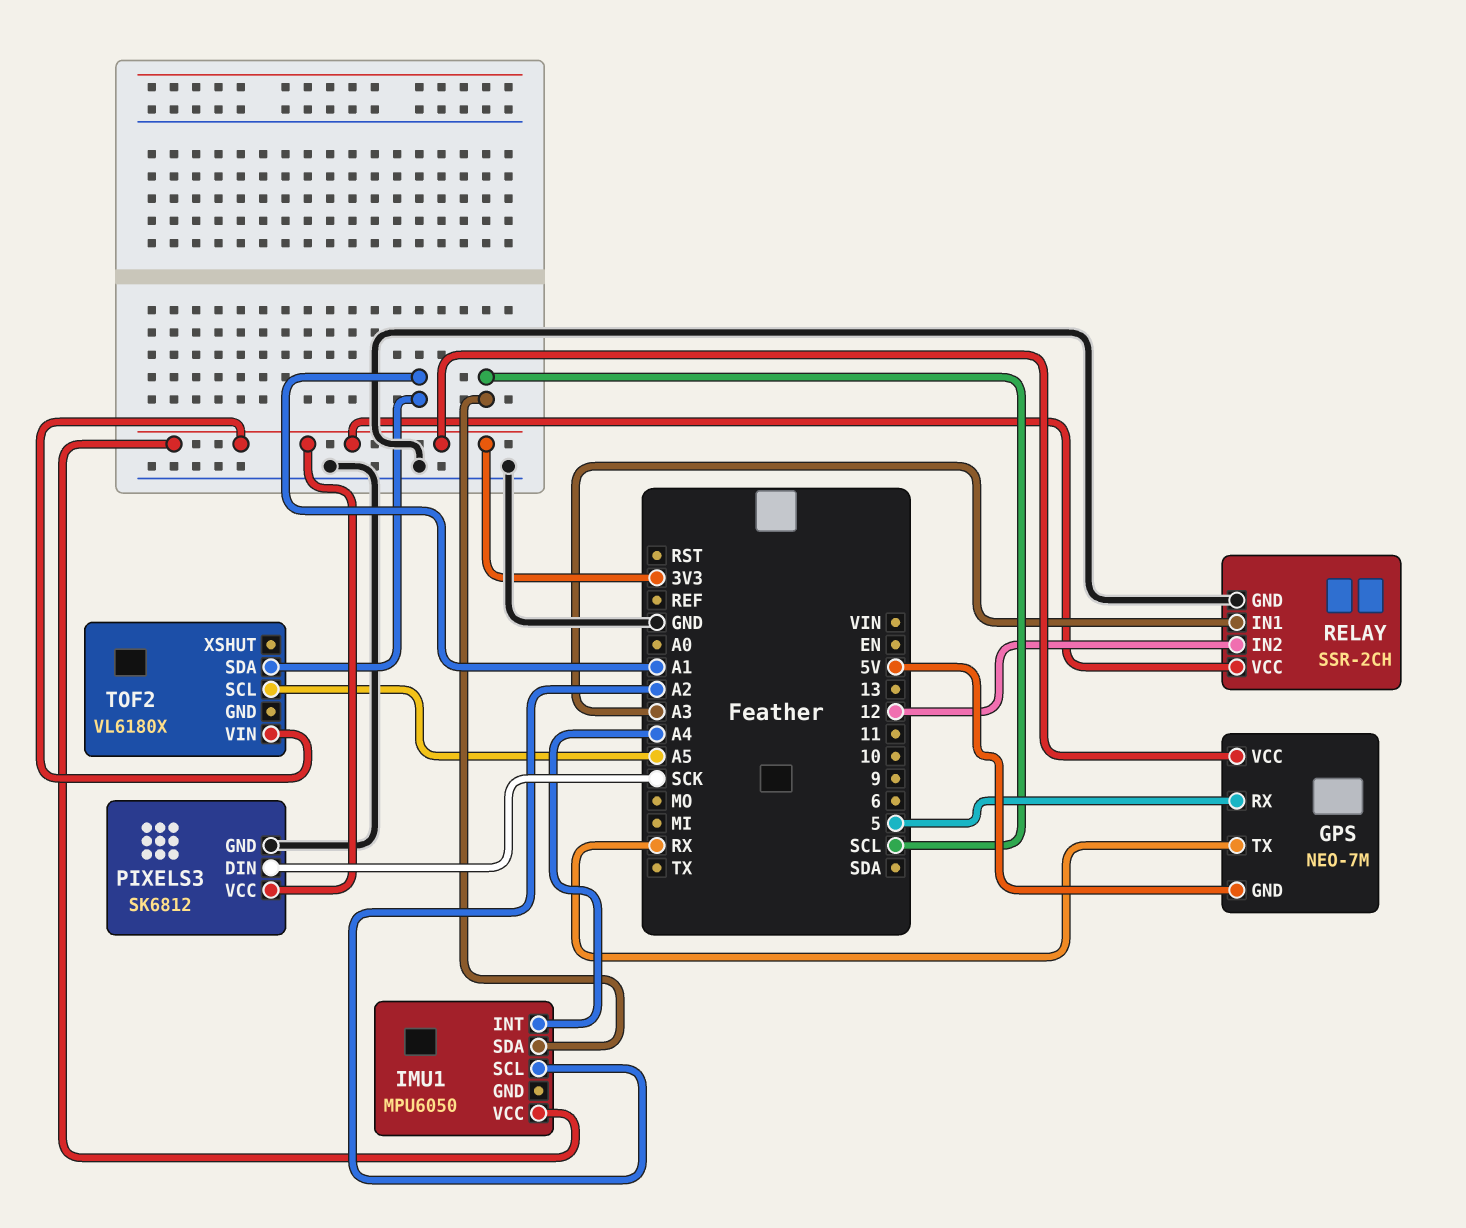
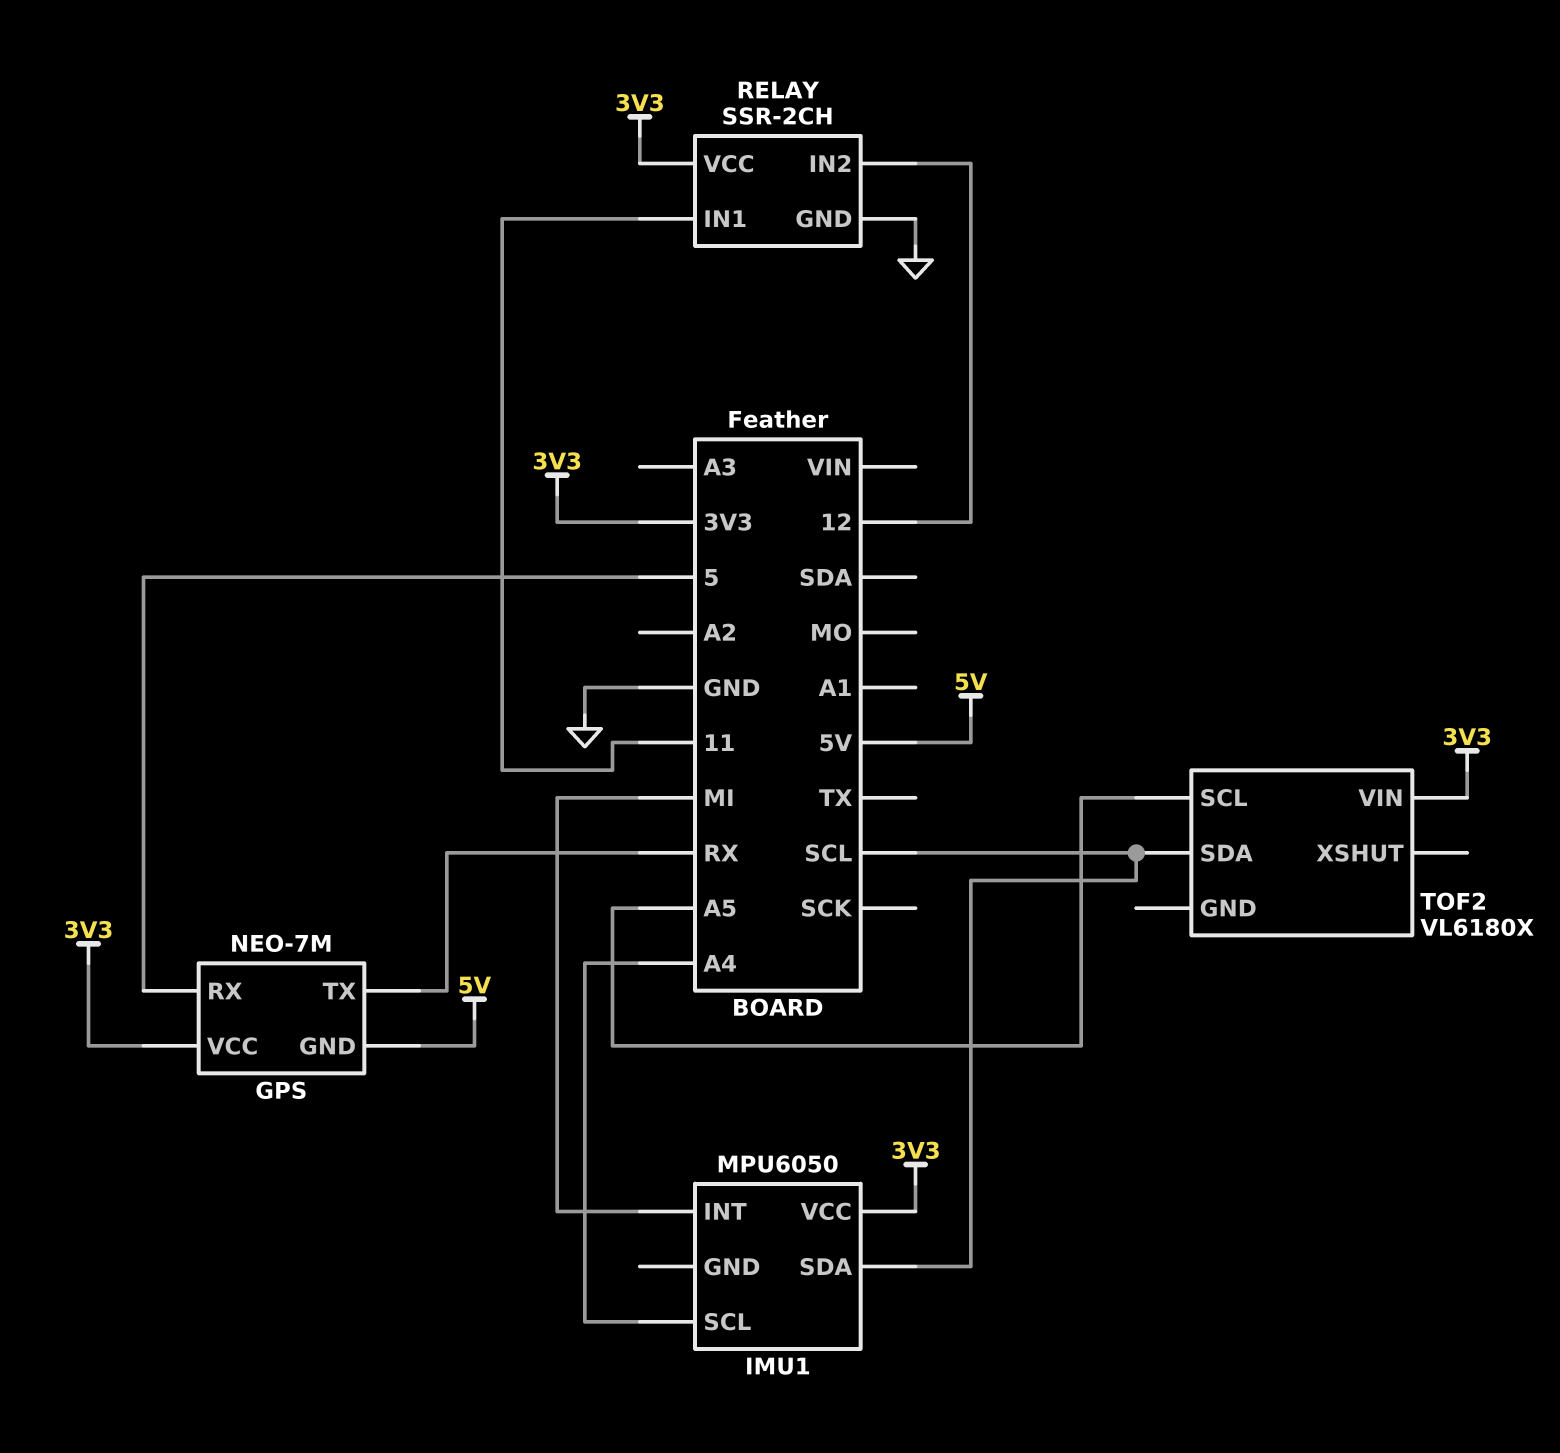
IMU1 pin INT: A4 -> MI
IMU1 pin SCL: A2 -> A4
PIXELS3: SK6812 -> none
PIXELS3 pin DIN: SCK -> none
PIXELS3 pin GND: GND -> none
PIXELS3 pin VCC: 3V3 -> none
RELAY pin IN1: A3 -> 11
TOF2 pin SDA: A1 -> SCL

